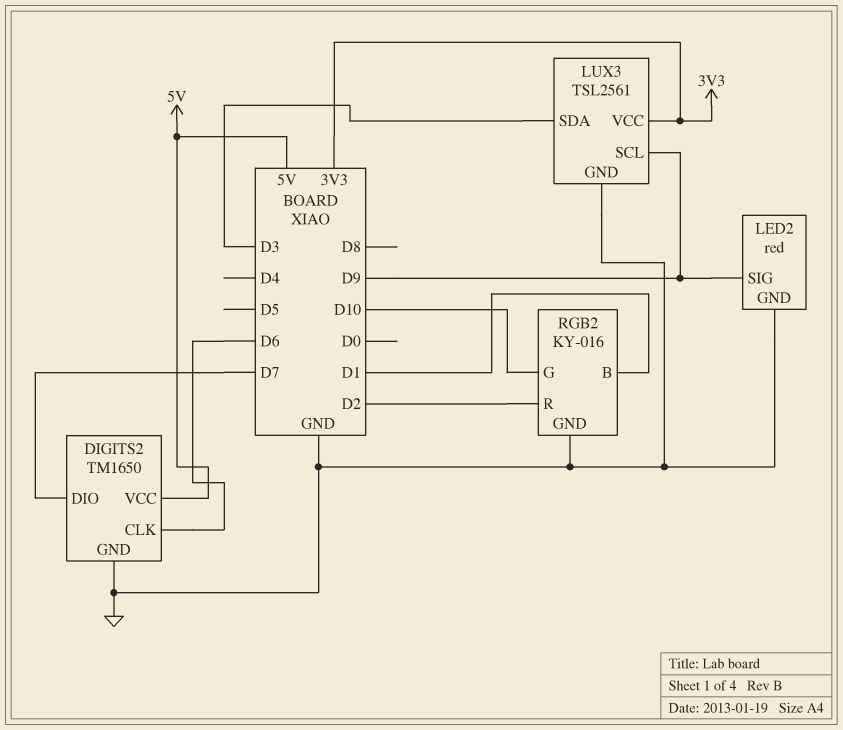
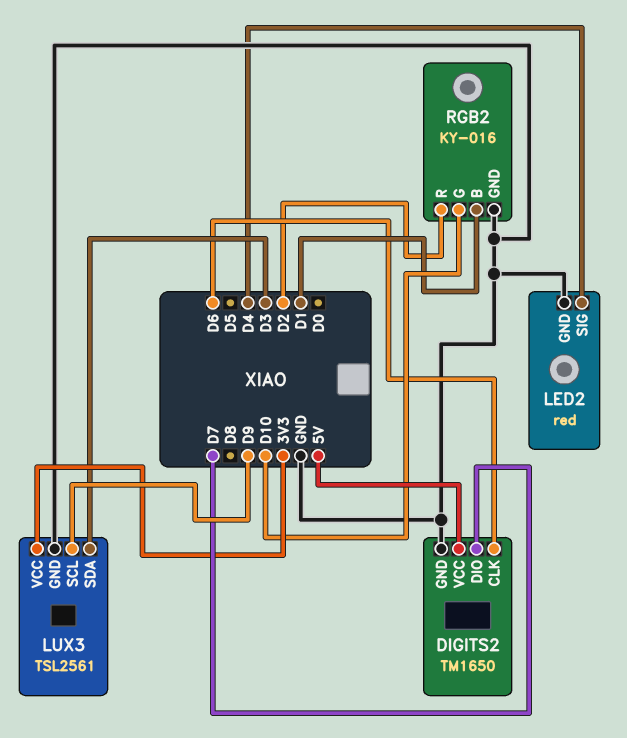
LED2 pin SIG: D9 -> D4

